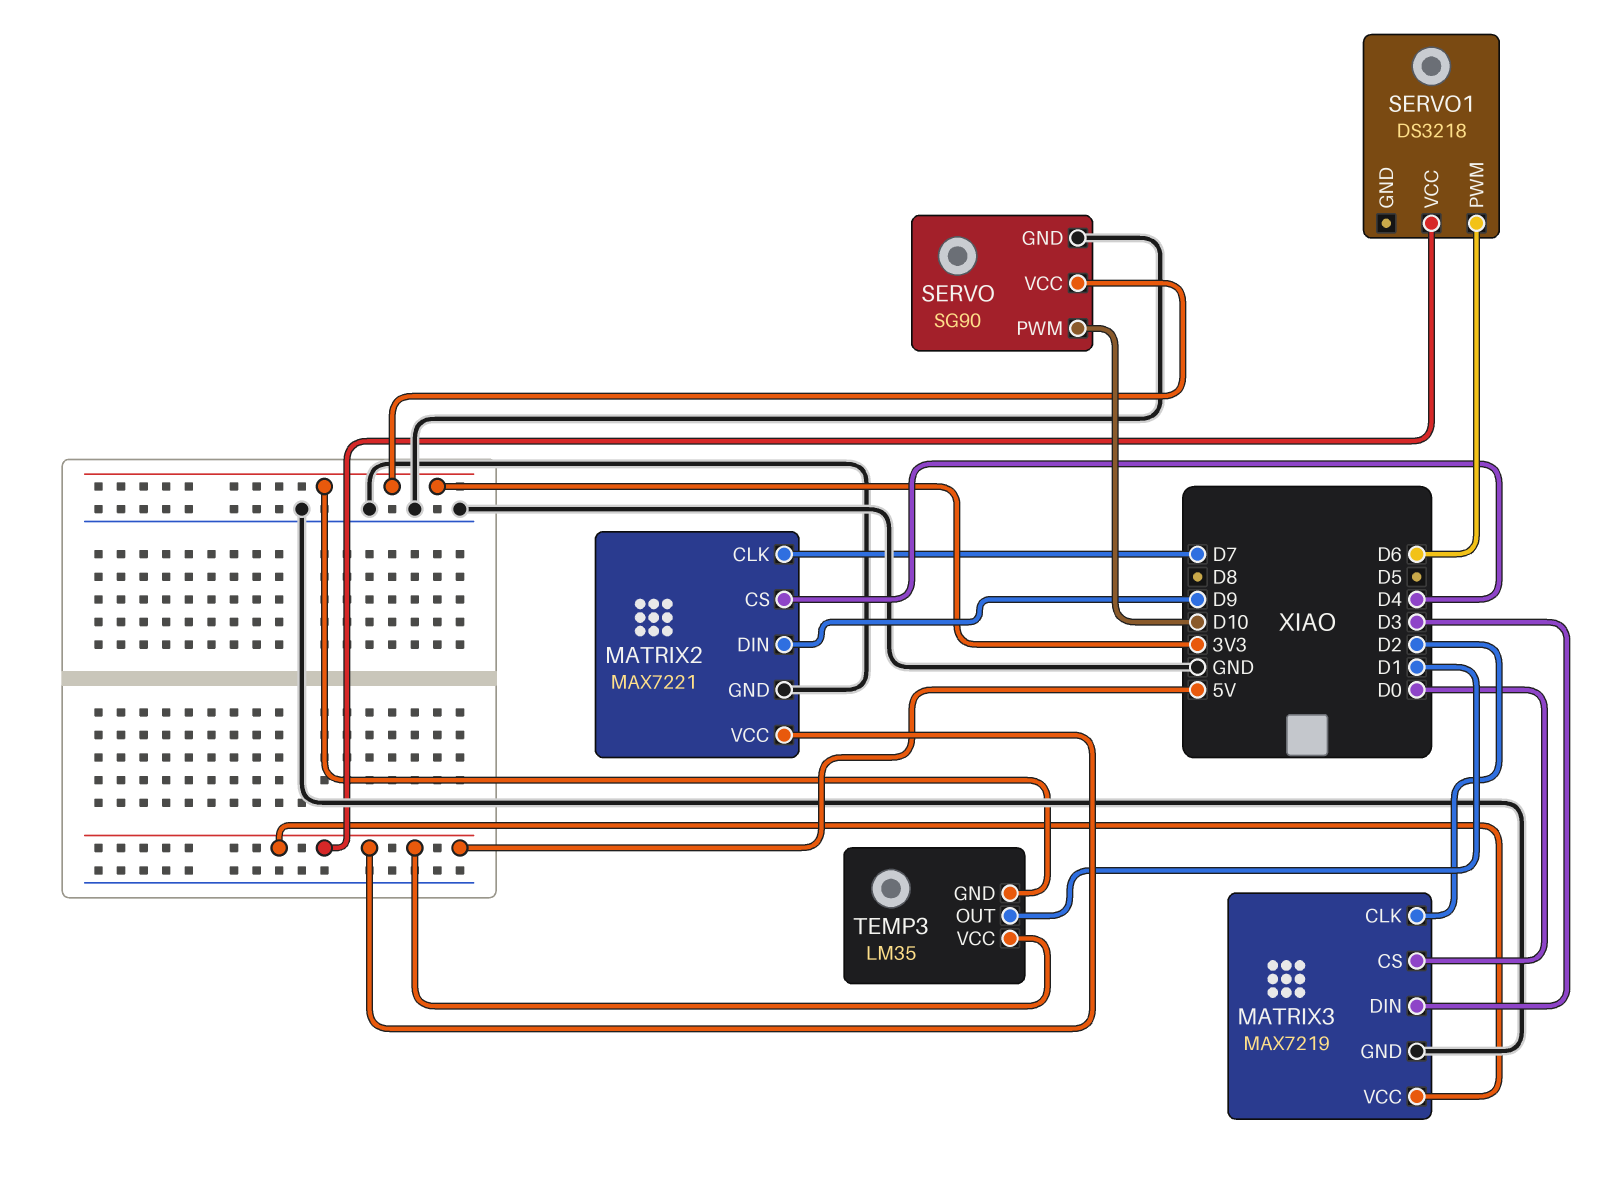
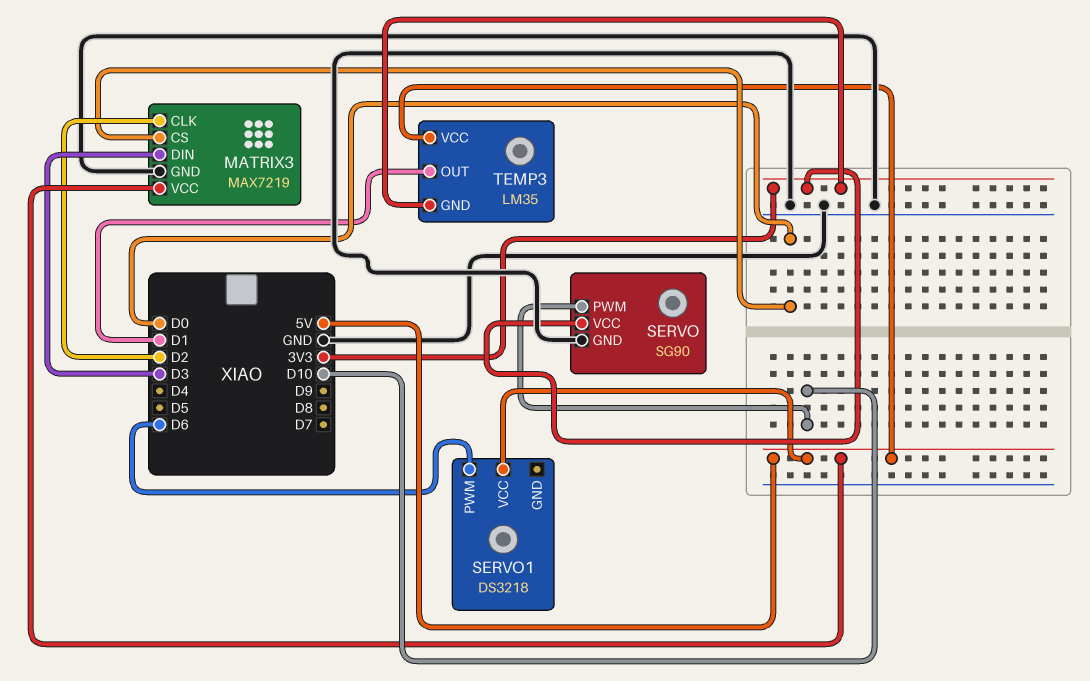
MATRIX2: MAX7221 -> none
MATRIX2 pin CLK: D7 -> none
MATRIX2 pin CS: D4 -> none
MATRIX2 pin DIN: D9 -> none
MATRIX2 pin GND: GND -> none
MATRIX2 pin VCC: 5V -> none

